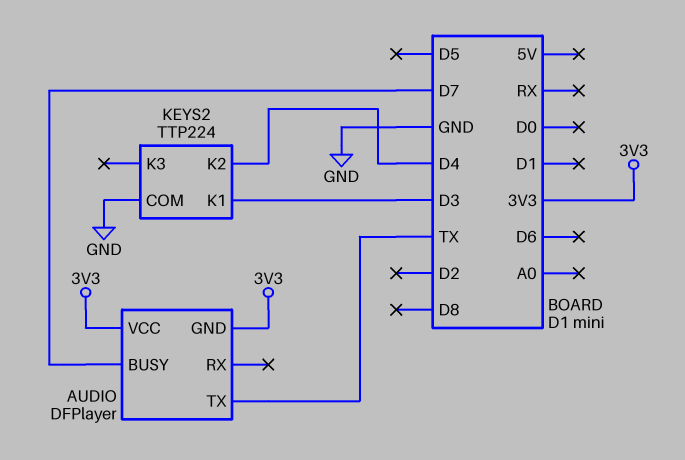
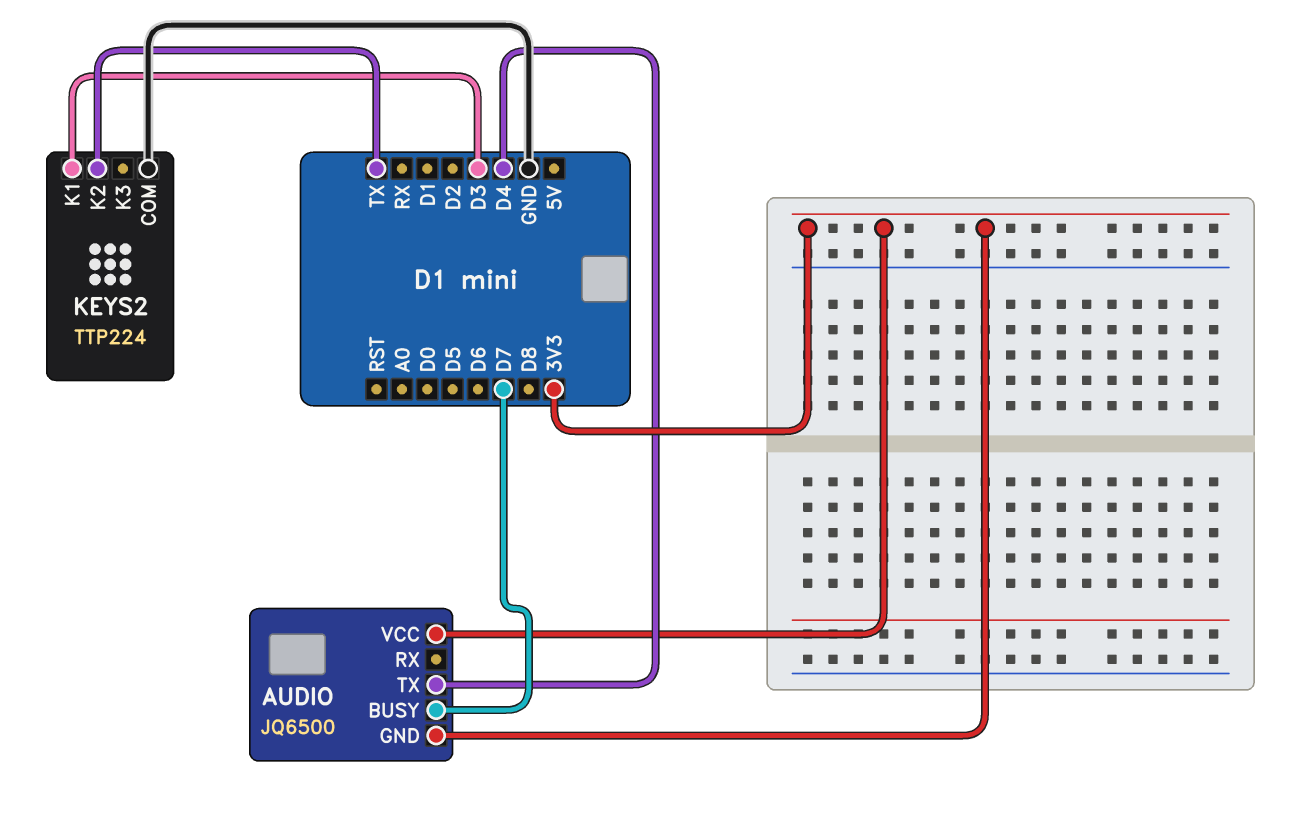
AUDIO: DFPlayer -> JQ6500
AUDIO pin TX: TX -> D4
KEYS2 pin K2: D4 -> TX

